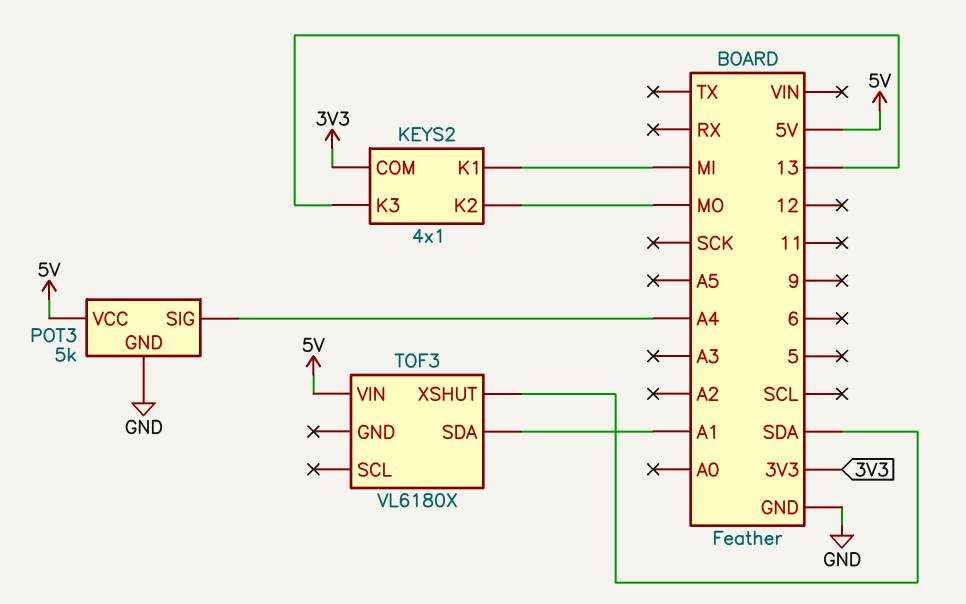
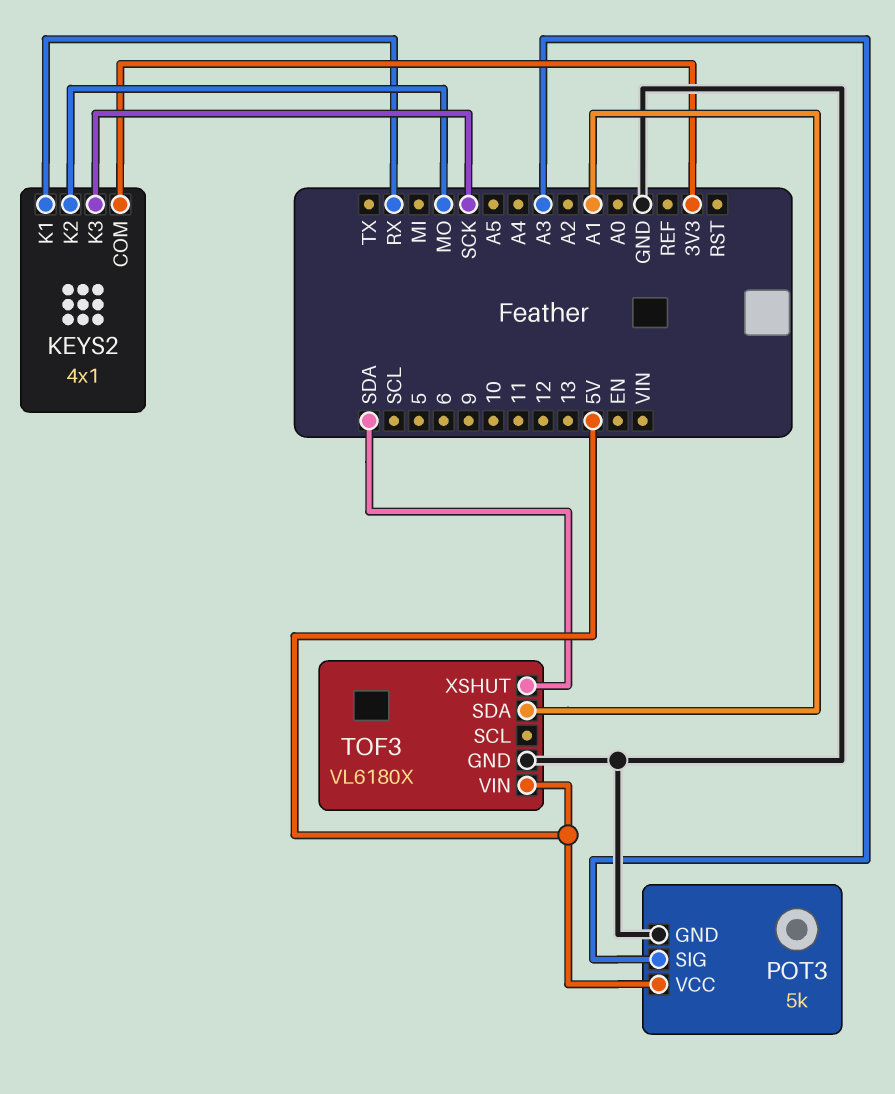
KEYS2 pin K1: MI -> RX
KEYS2 pin K3: 13 -> SCK
POT3 pin SIG: A4 -> A3
TOF3 pin GND: none -> GND

